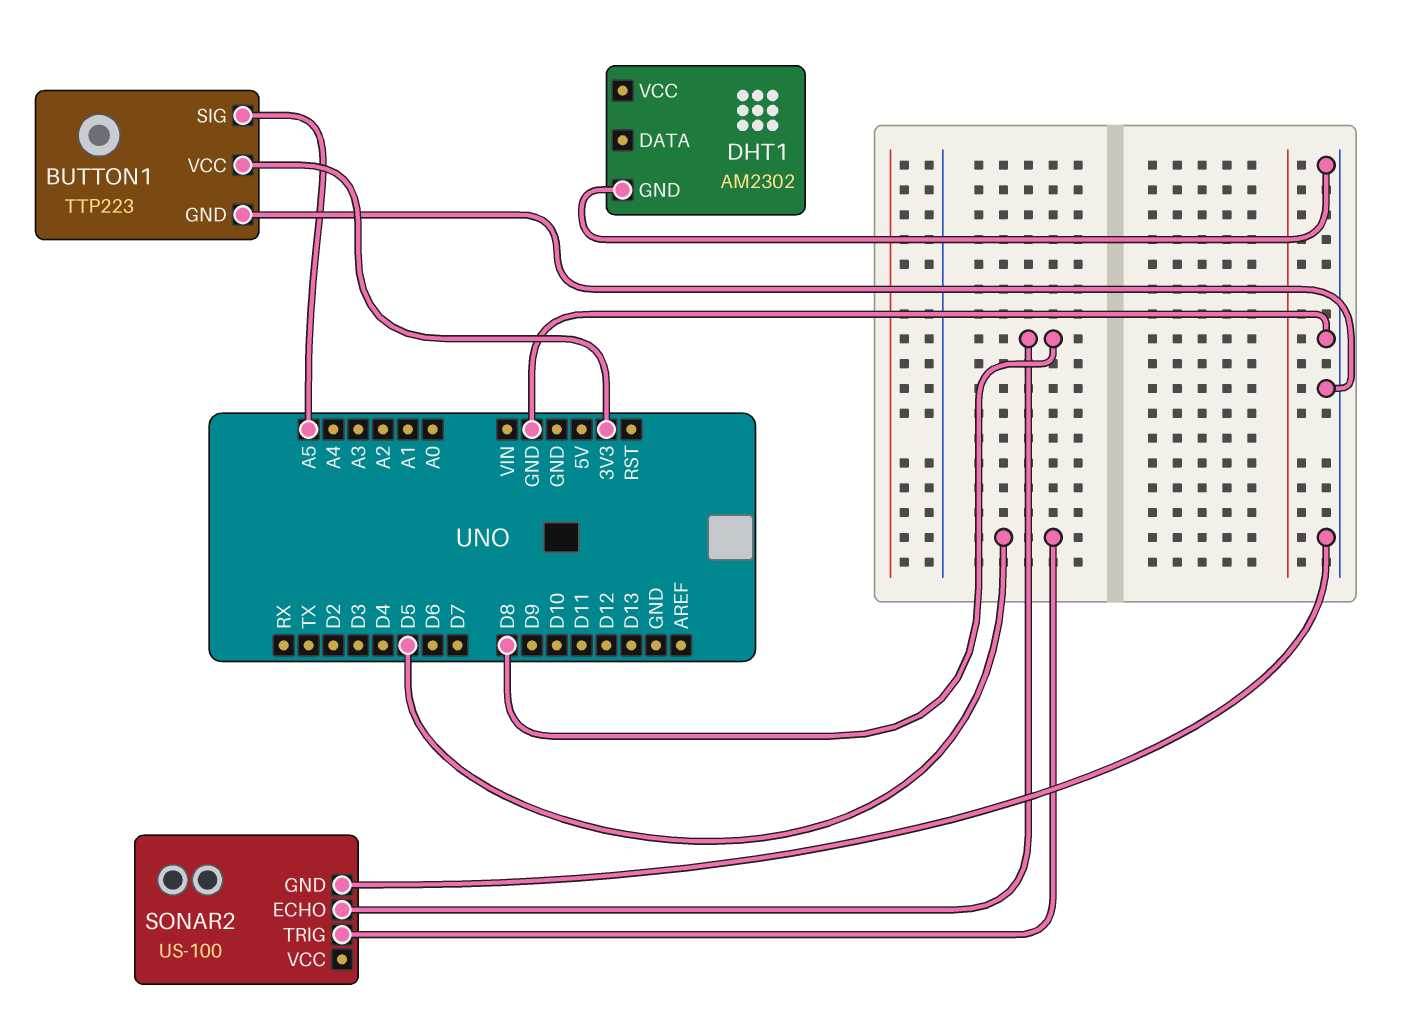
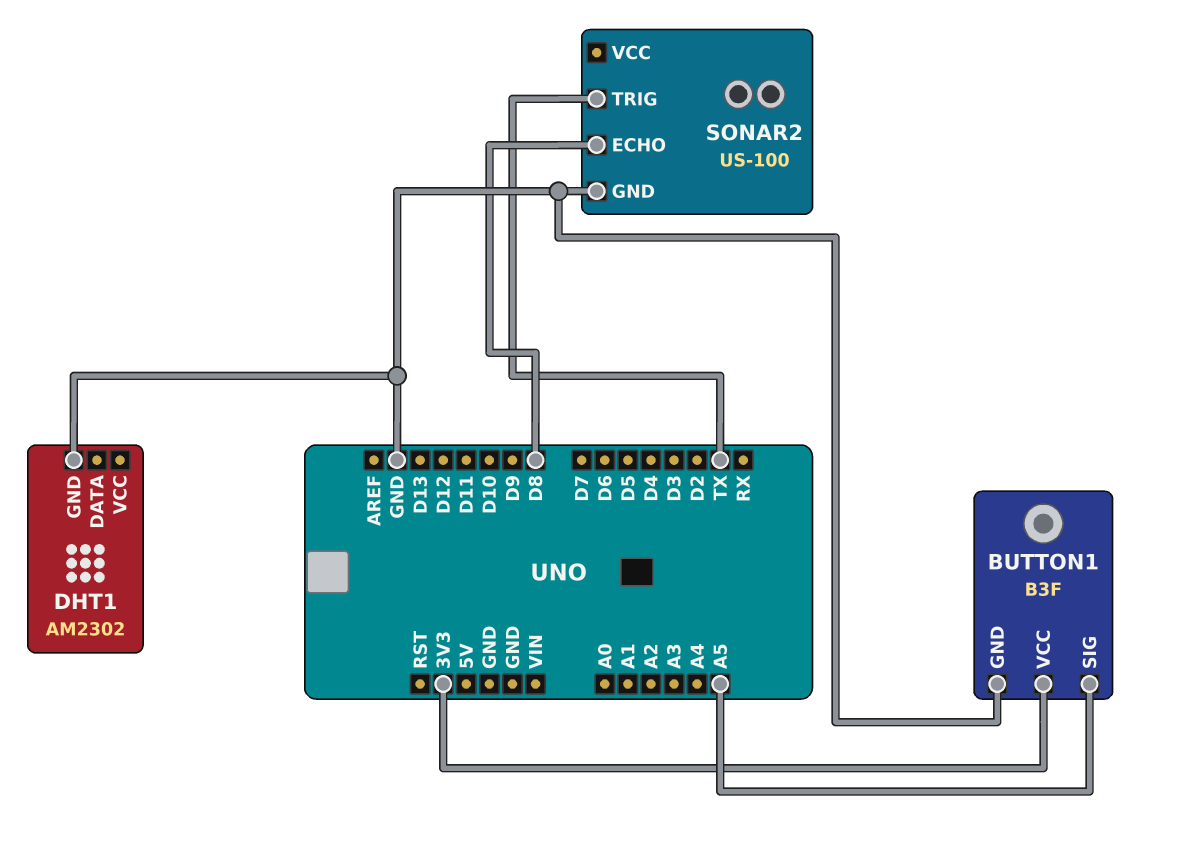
BUTTON1: TTP223 -> B3F
SONAR2 pin TRIG: D5 -> TX

